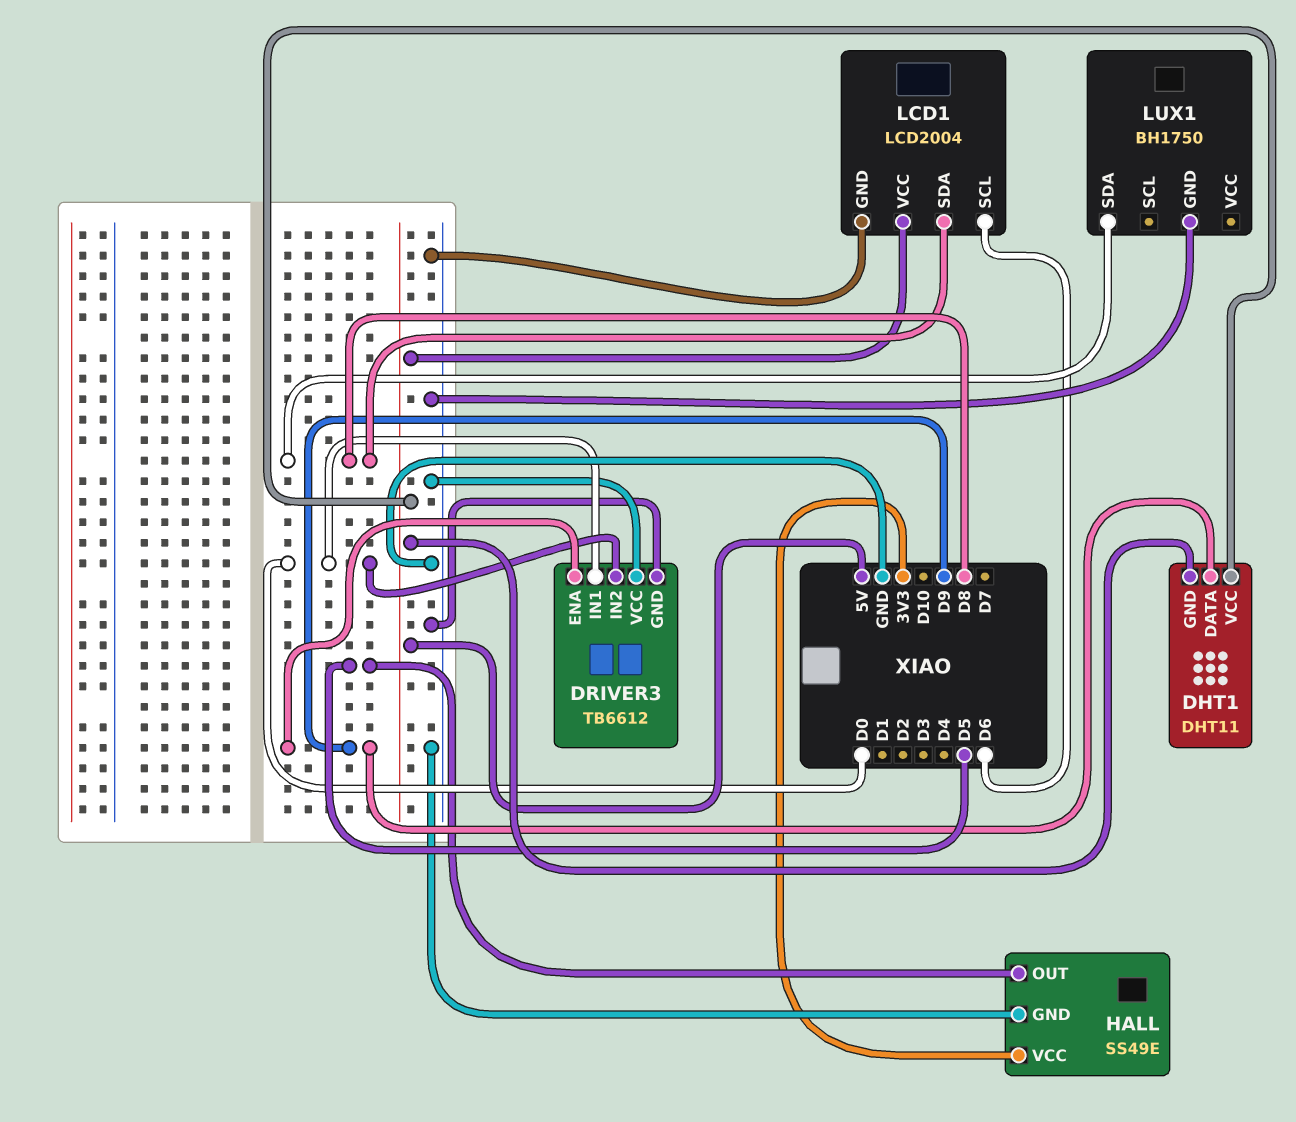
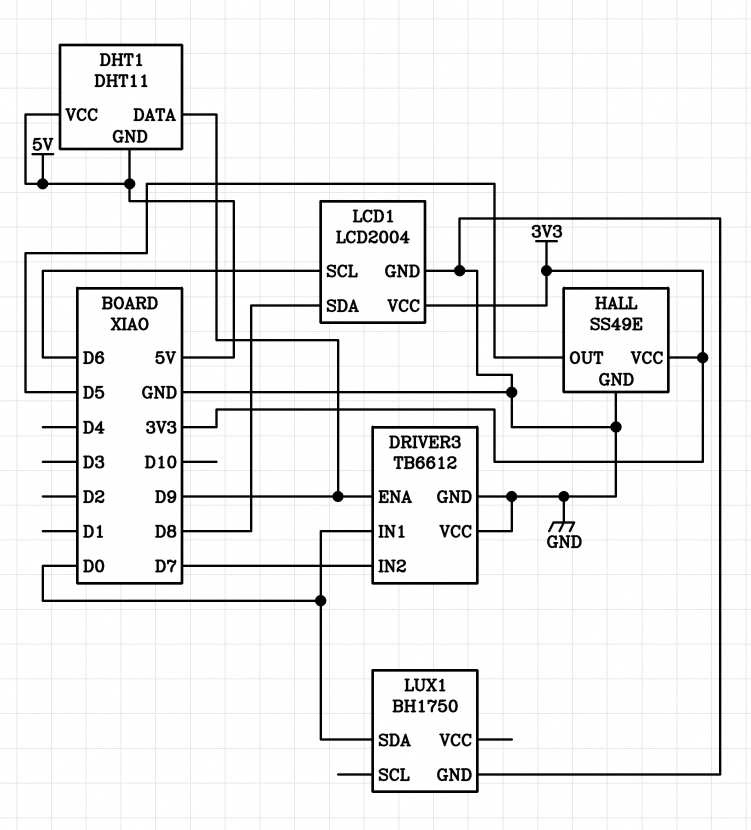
DRIVER3 pin IN2: D0 -> D7
LCD1 pin VCC: 5V -> 3V3
LUX1 pin SDA: D8 -> D0

